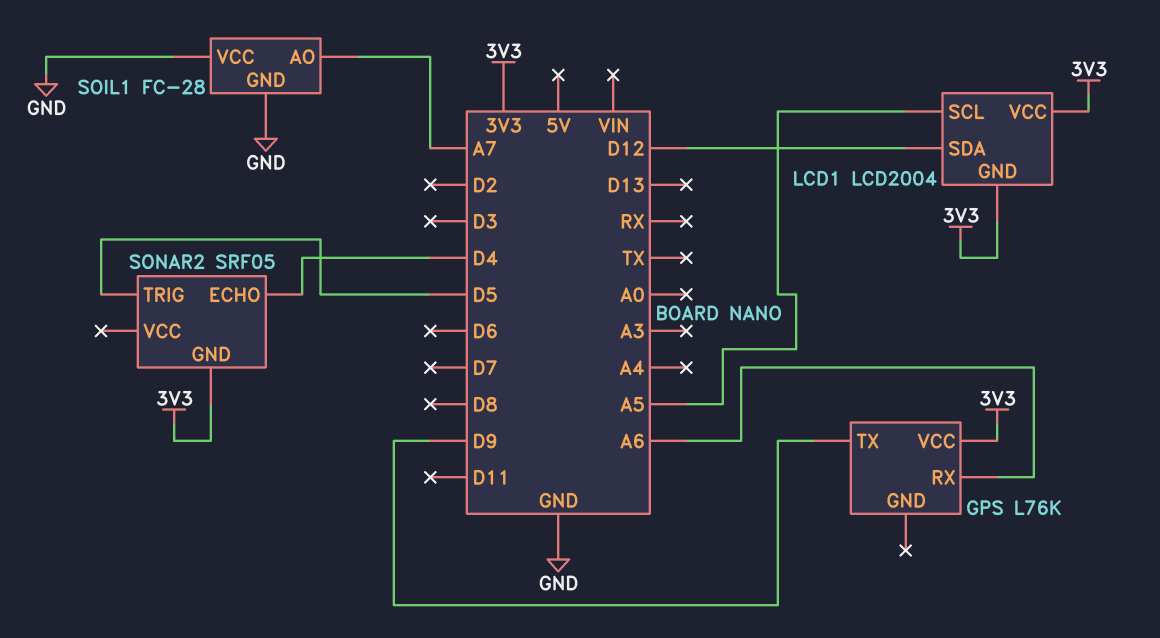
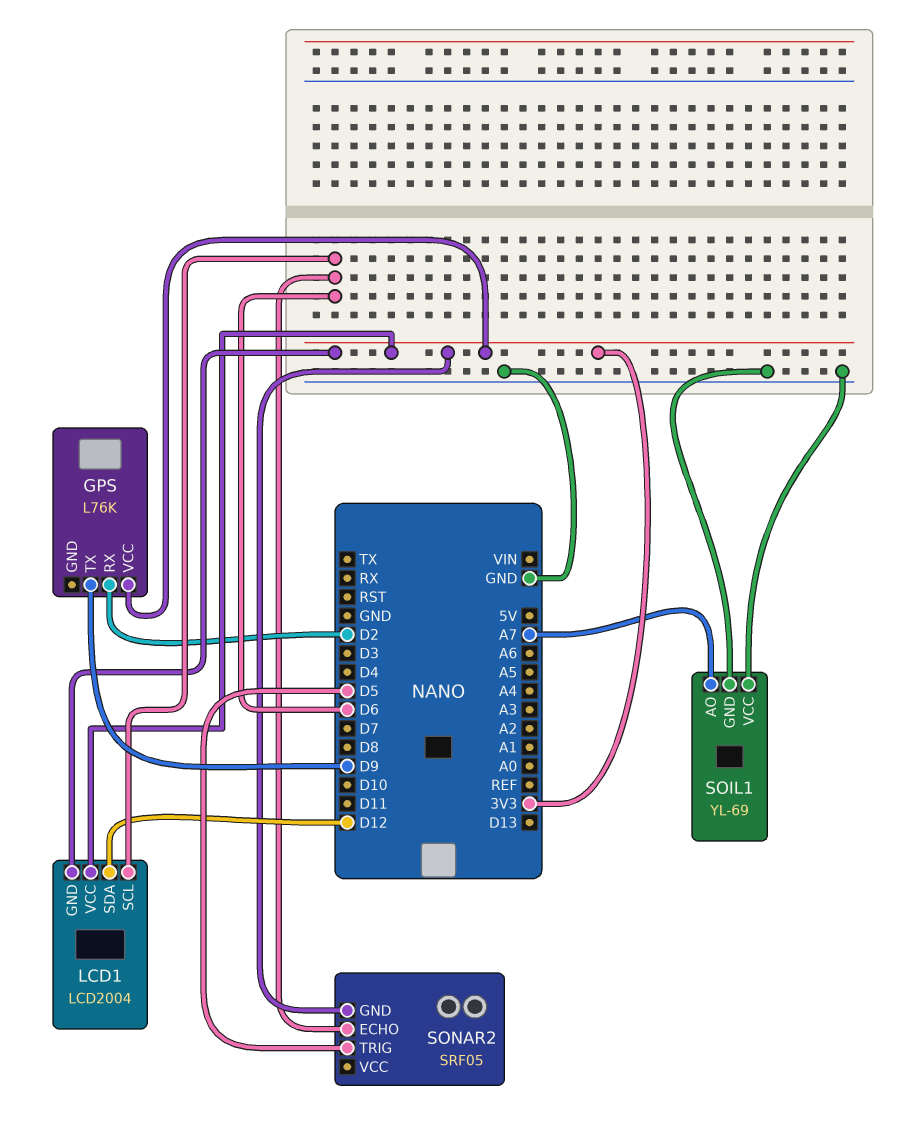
GPS pin RX: A6 -> D2
LCD1 pin SCL: A5 -> D6
SOIL1: FC-28 -> YL-69
SONAR2 pin ECHO: D4 -> D6

